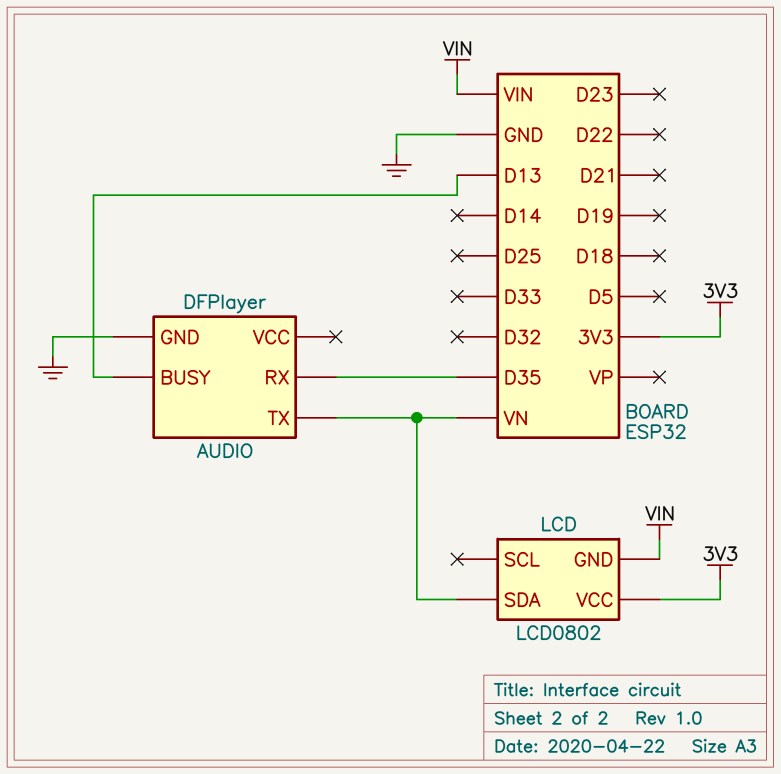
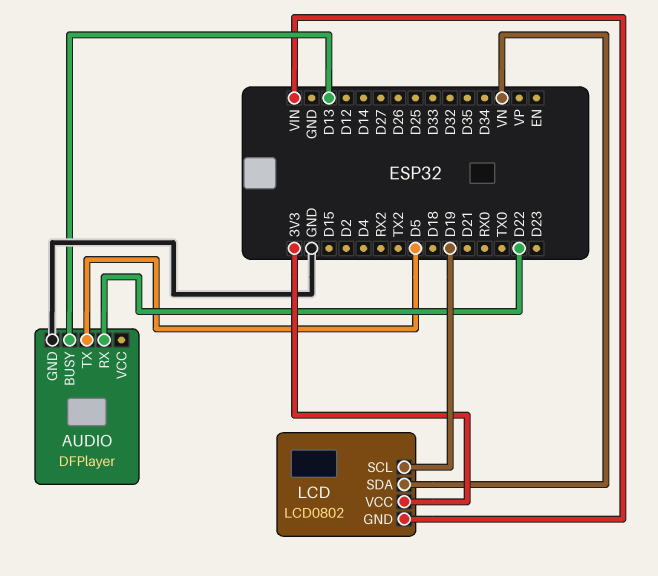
AUDIO pin RX: D35 -> D22
AUDIO pin TX: VN -> D5
LCD pin SCL: none -> D19

